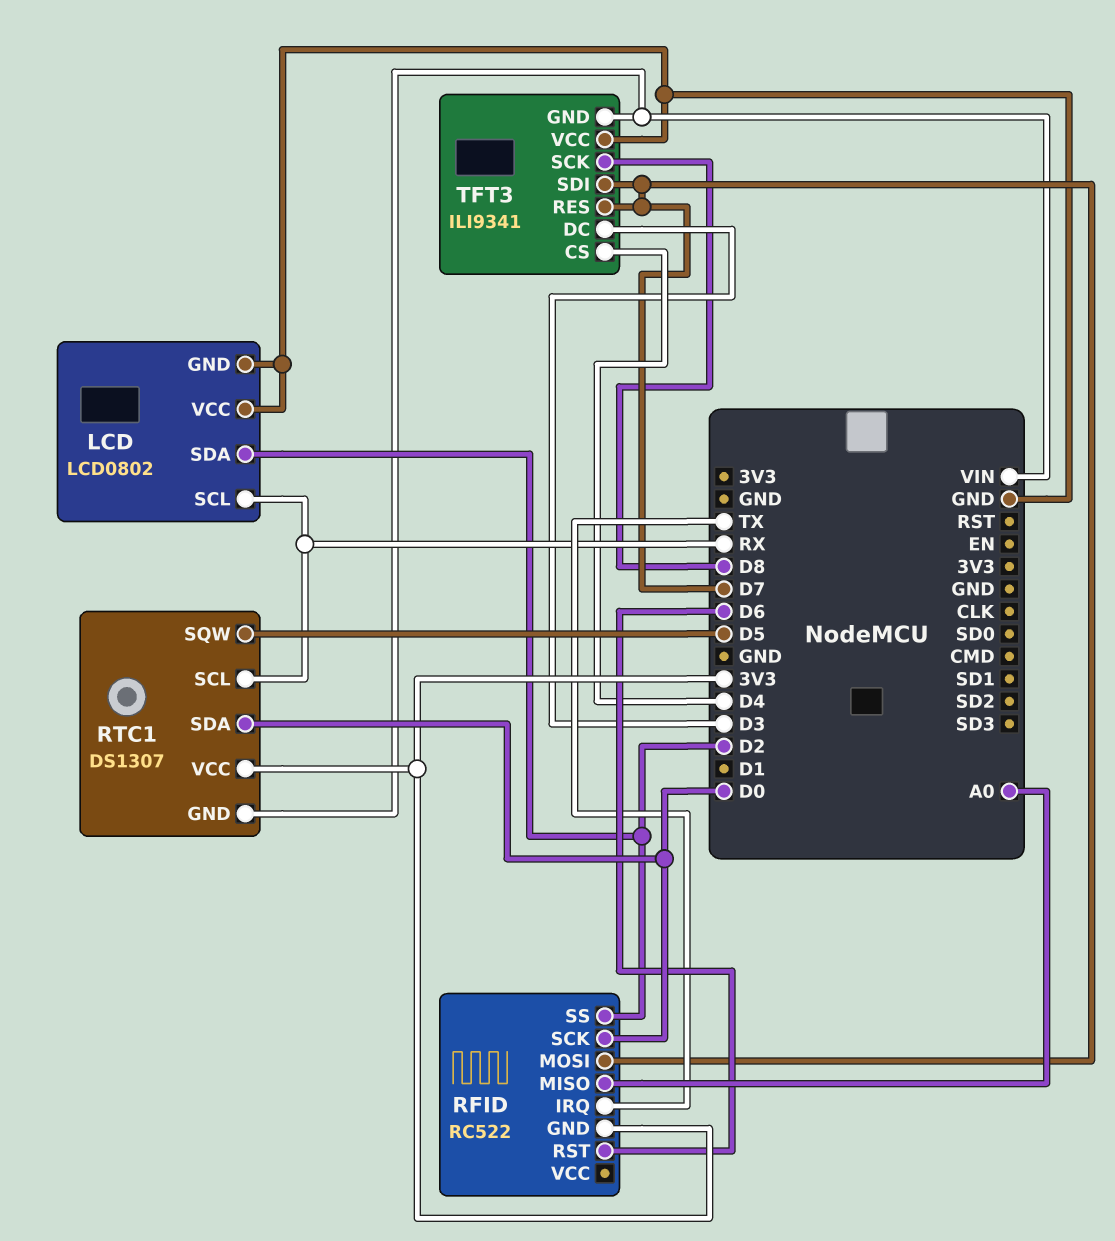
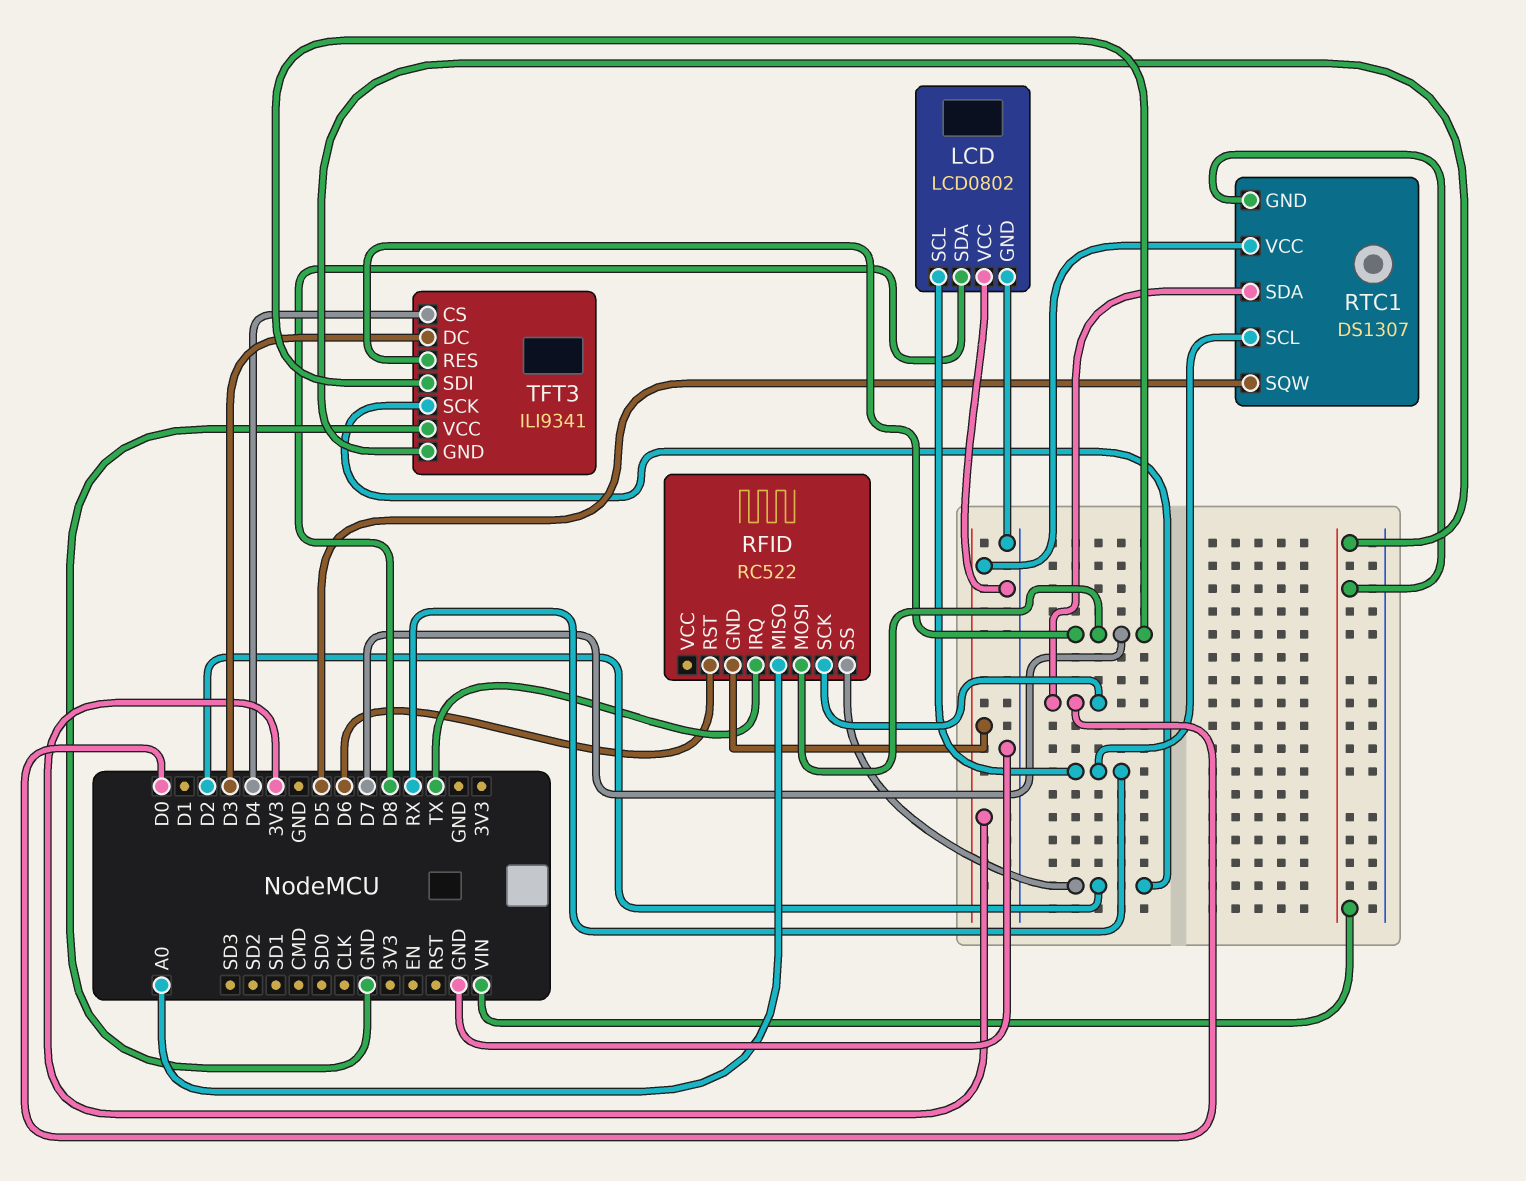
LCD pin SDA: D2 -> D8
TFT3 pin SCK: D8 -> D2

